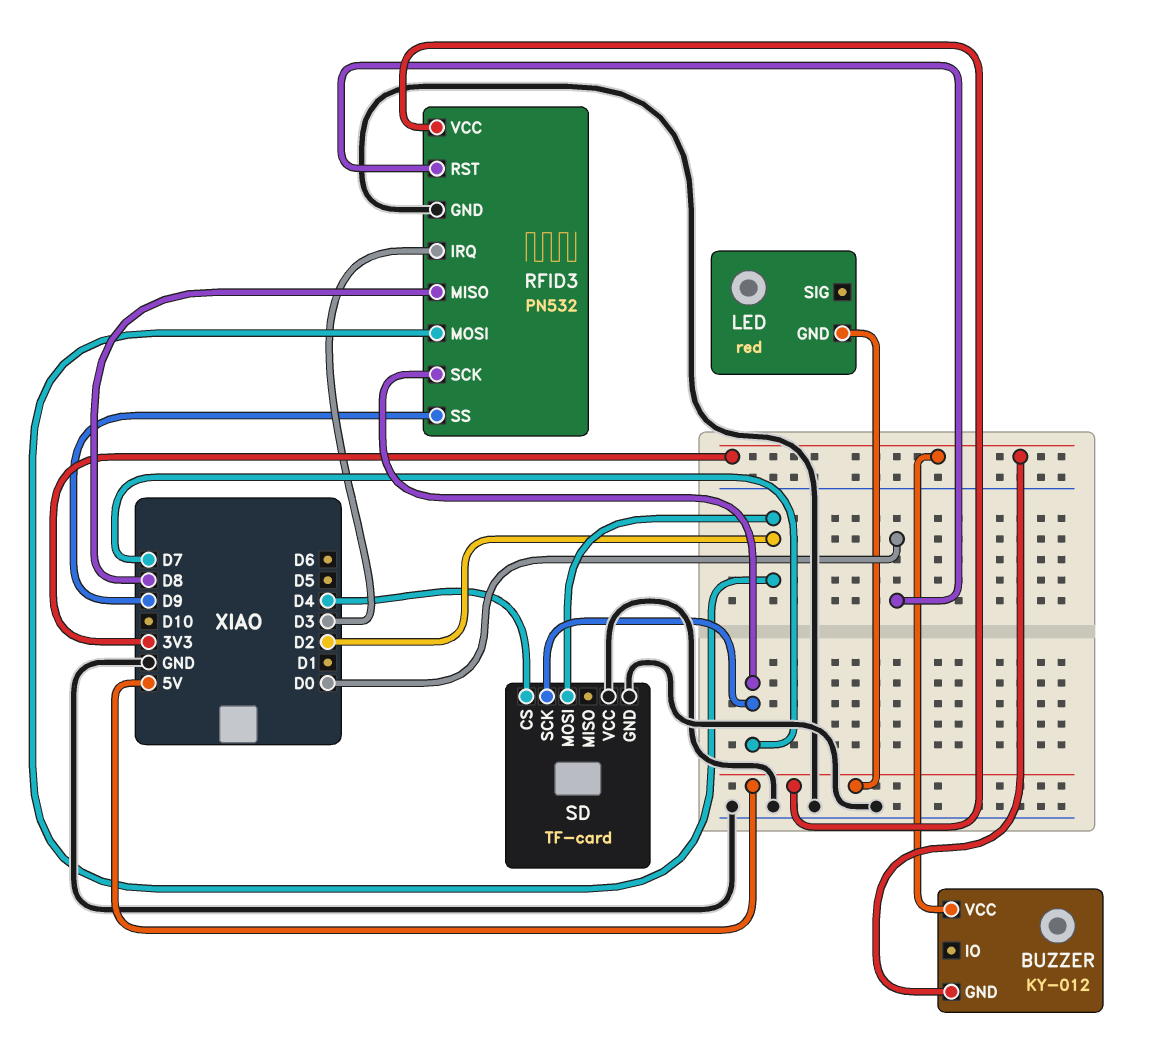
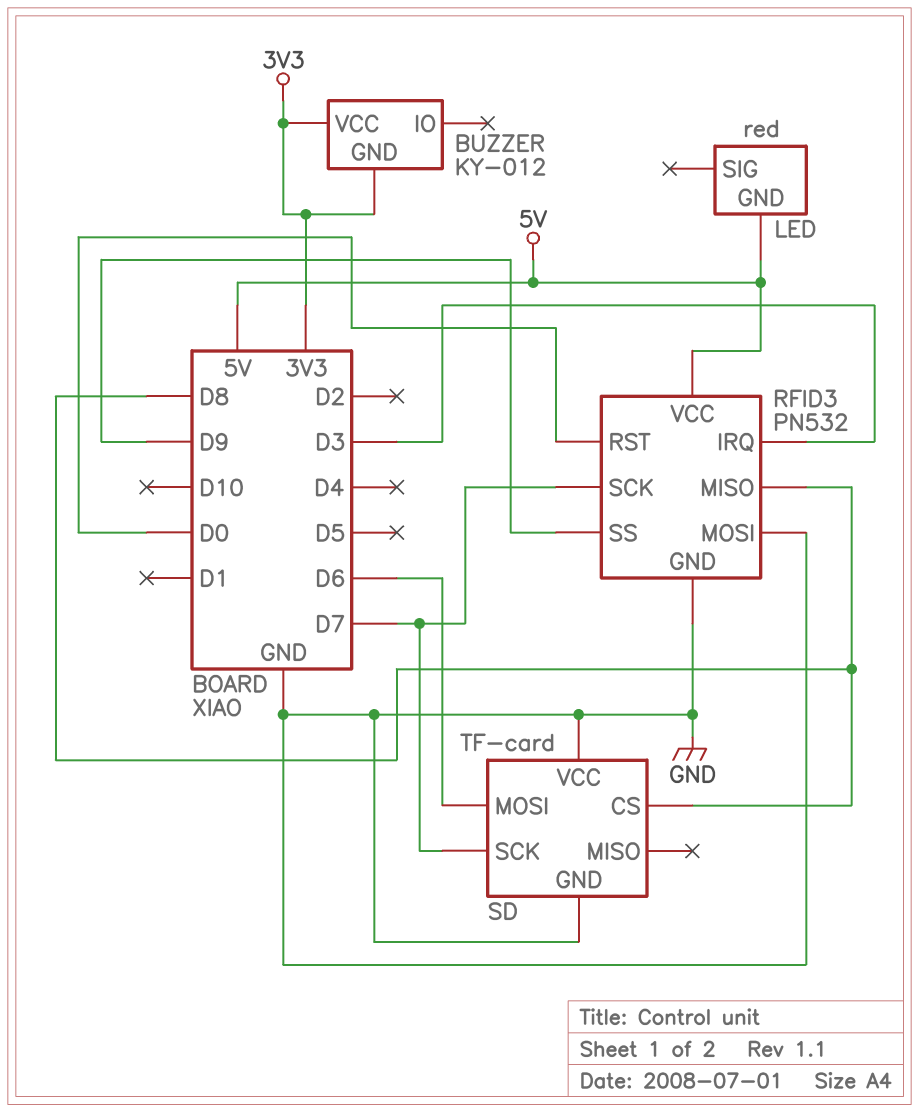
RFID3 pin MOSI: D2 -> GND
SD pin CS: D4 -> D8
SD pin MOSI: D2 -> D6

